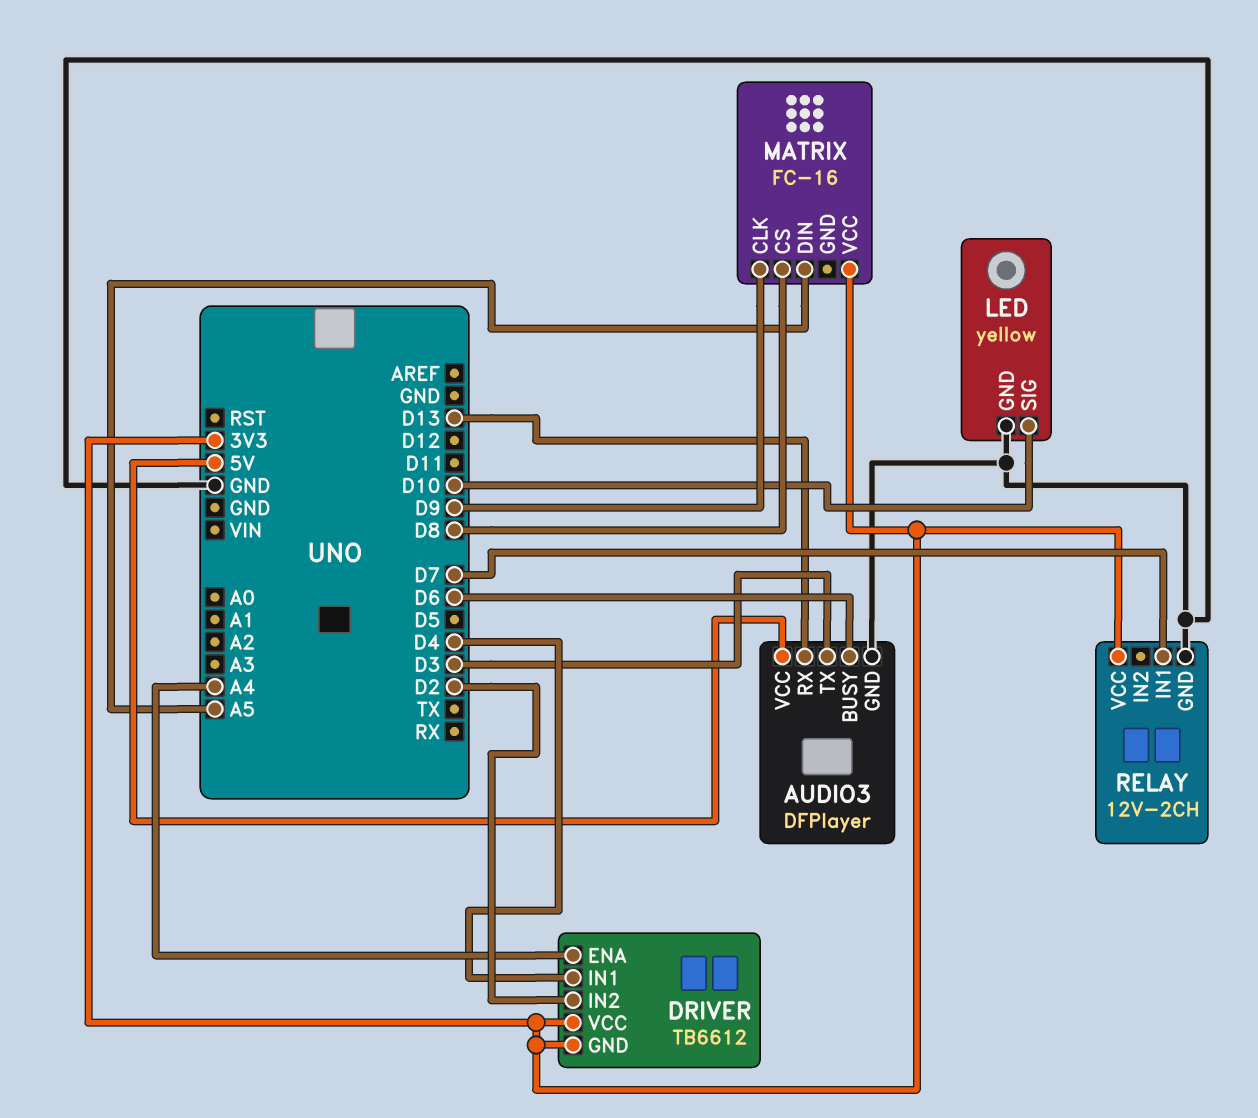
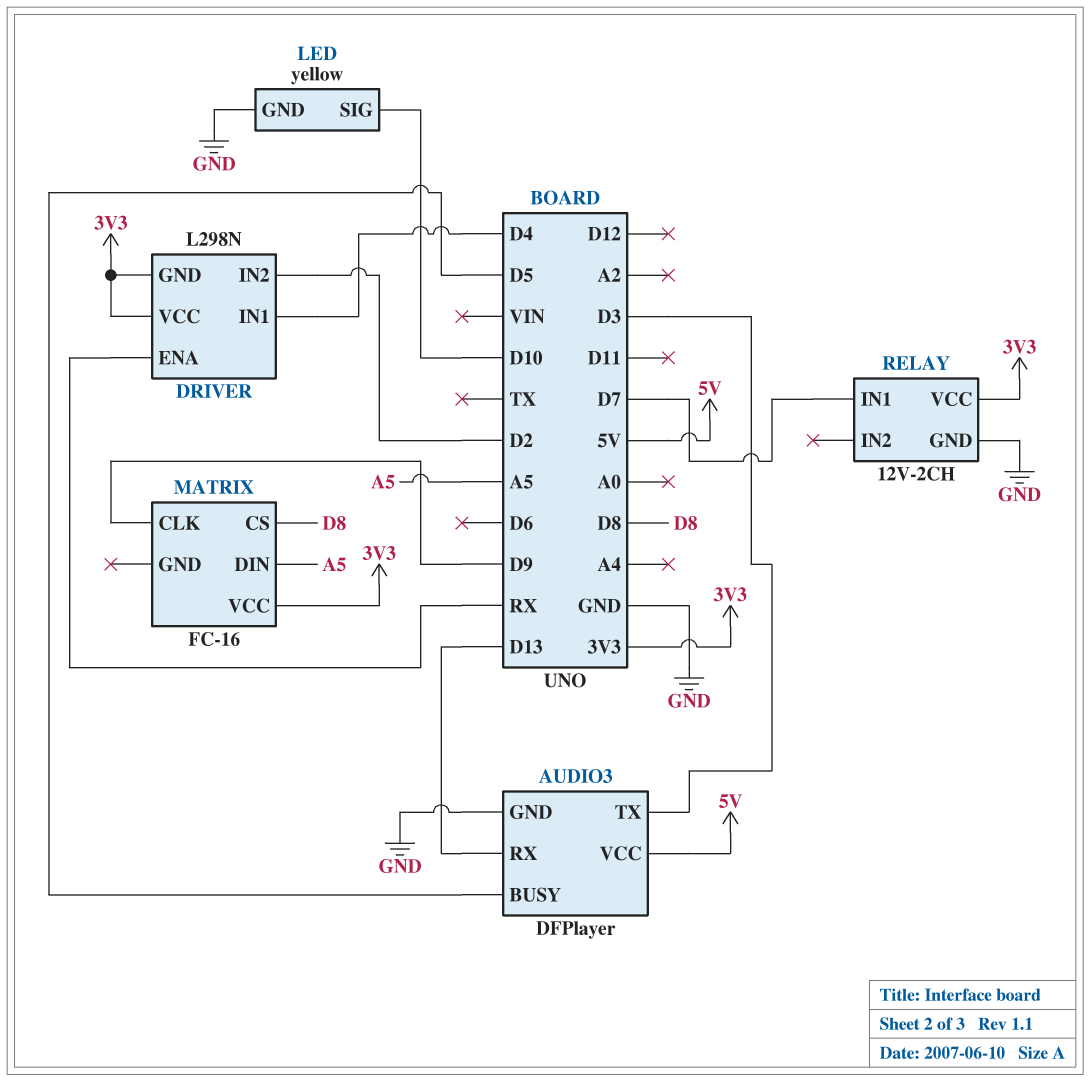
AUDIO3 pin BUSY: D6 -> D5
DRIVER: TB6612 -> L298N
DRIVER pin ENA: A4 -> RX

